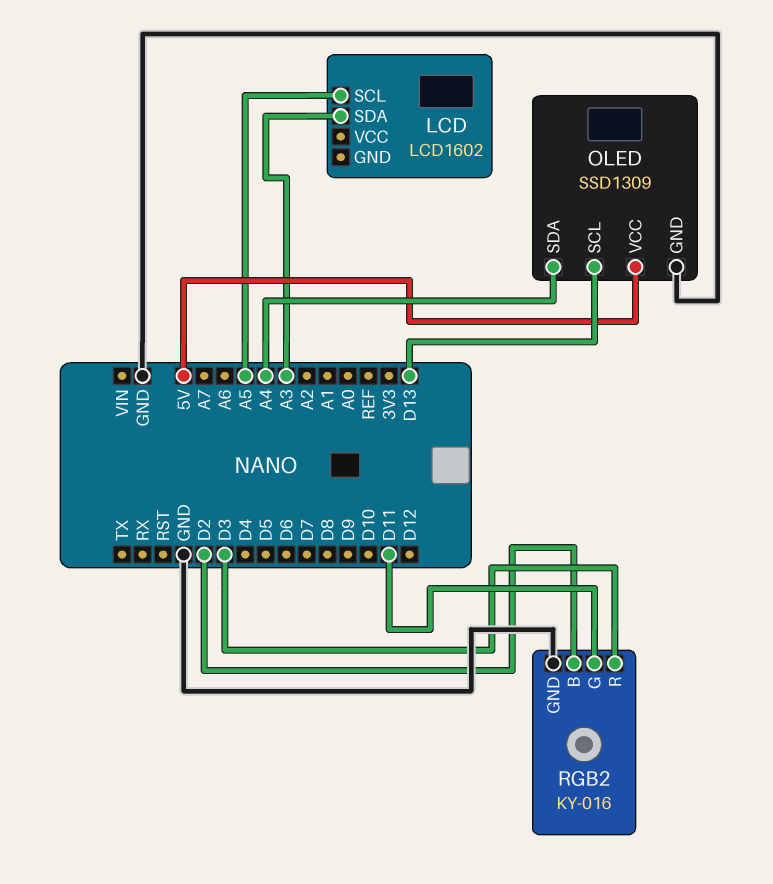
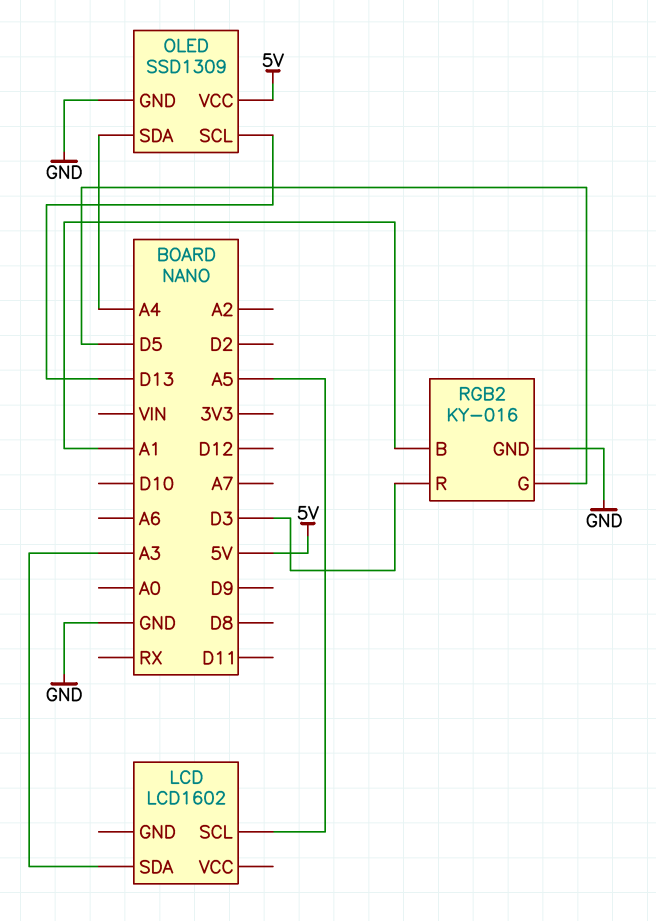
RGB2 pin B: D2 -> A1
RGB2 pin G: D11 -> D5

